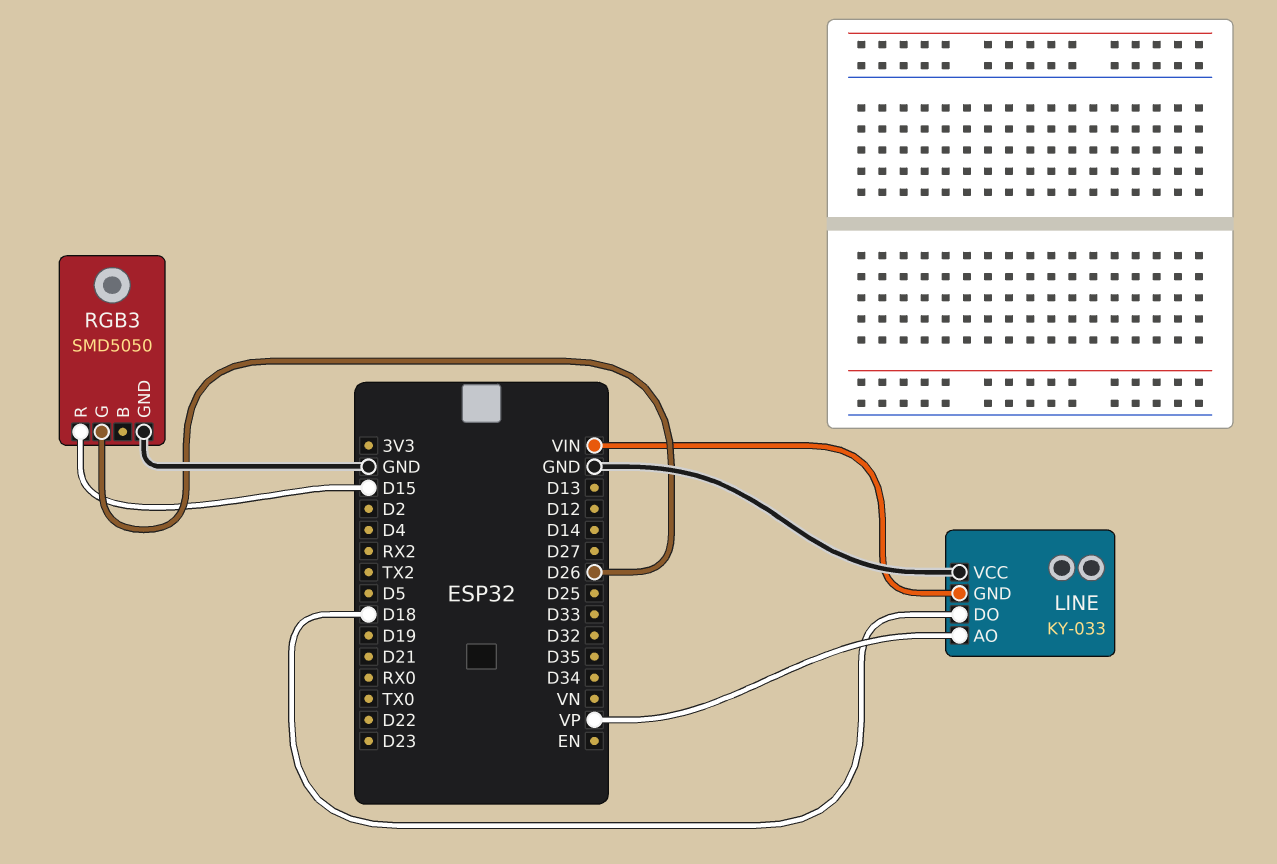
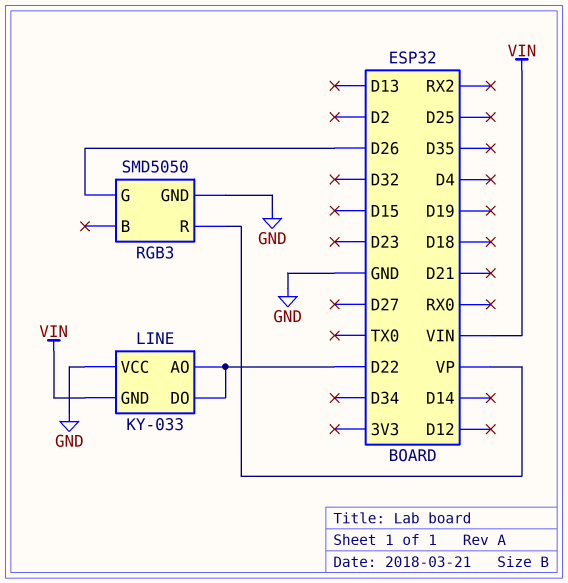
LINE pin AO: VP -> D22
LINE pin DO: D18 -> D22
RGB3 pin R: D15 -> VP

